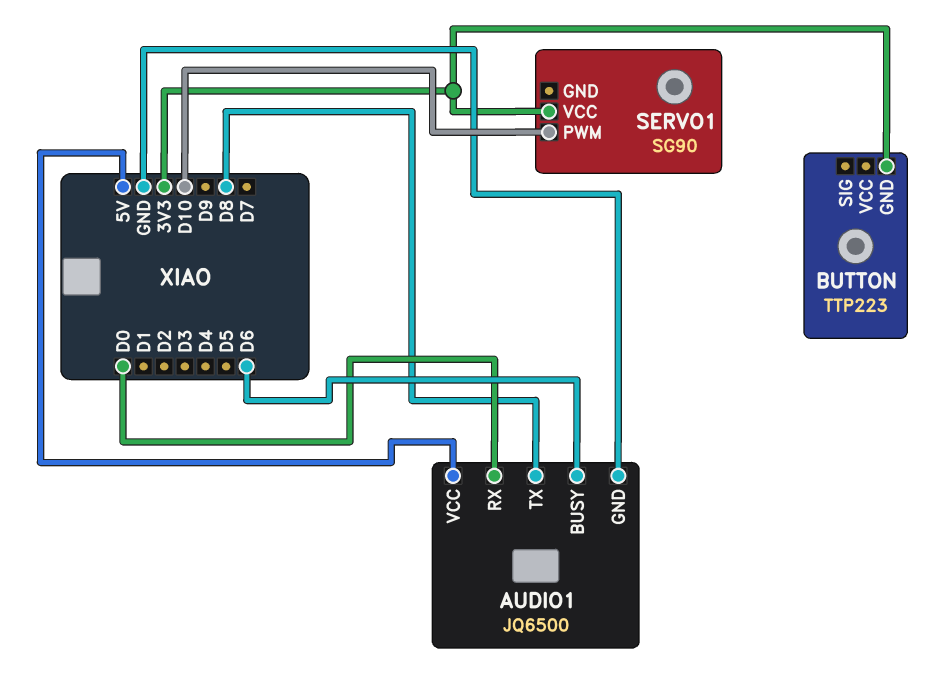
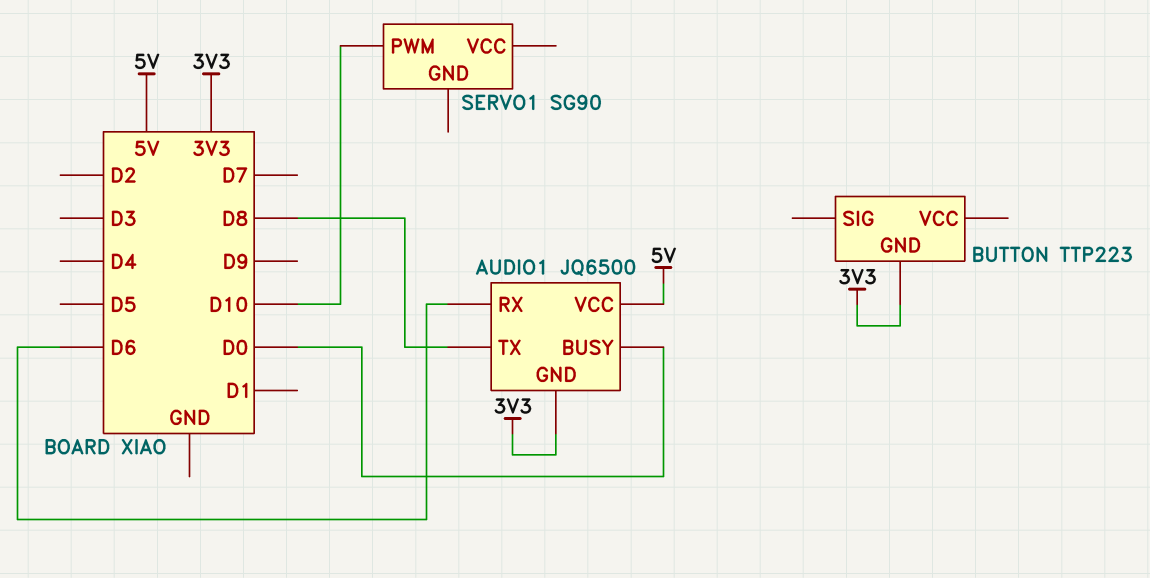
AUDIO1 pin BUSY: D6 -> D0
AUDIO1 pin GND: GND -> 3V3
AUDIO1 pin RX: D0 -> D6
SERVO1 pin VCC: 3V3 -> none

